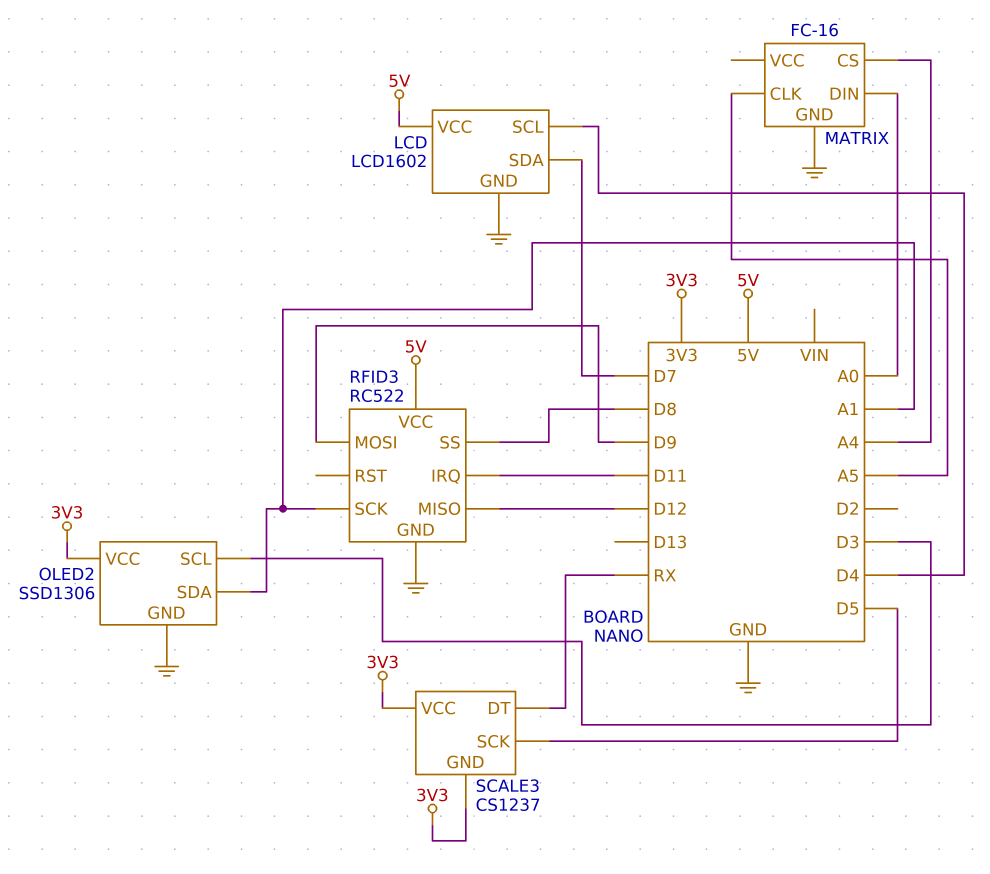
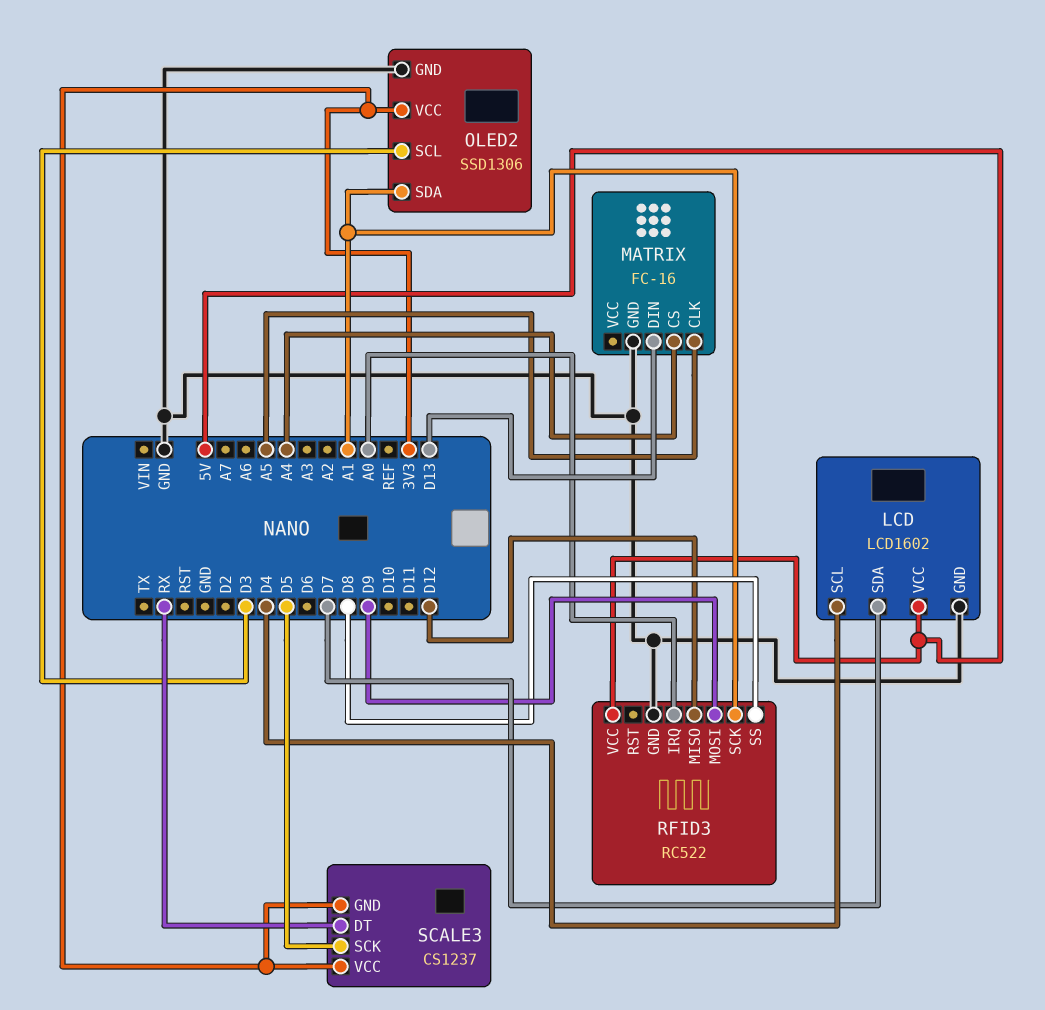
MATRIX pin DIN: A0 -> D13
RFID3 pin IRQ: D11 -> A0

